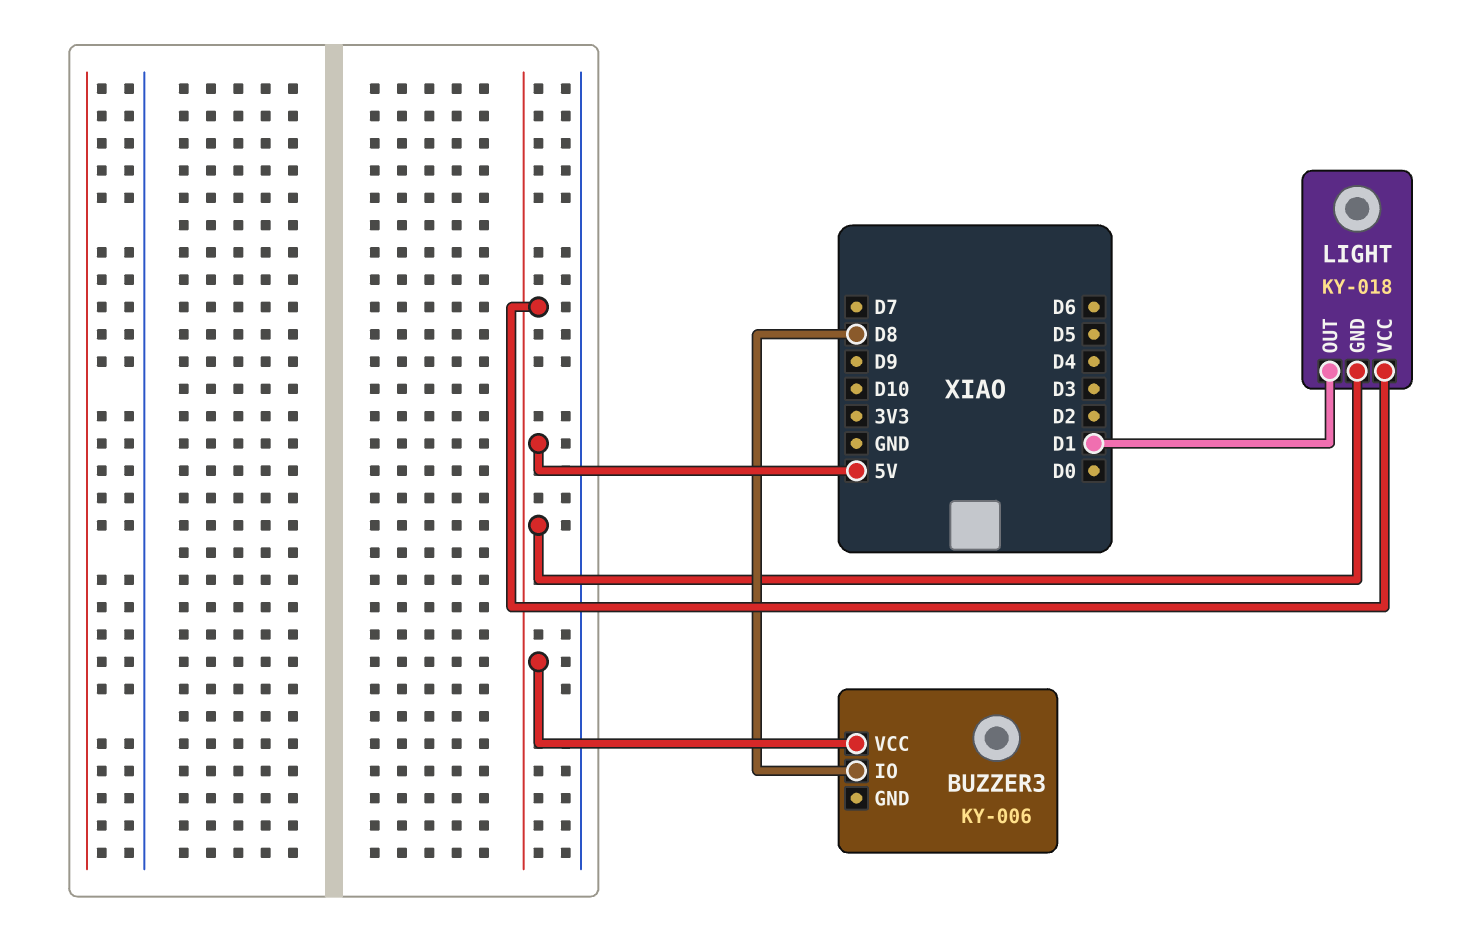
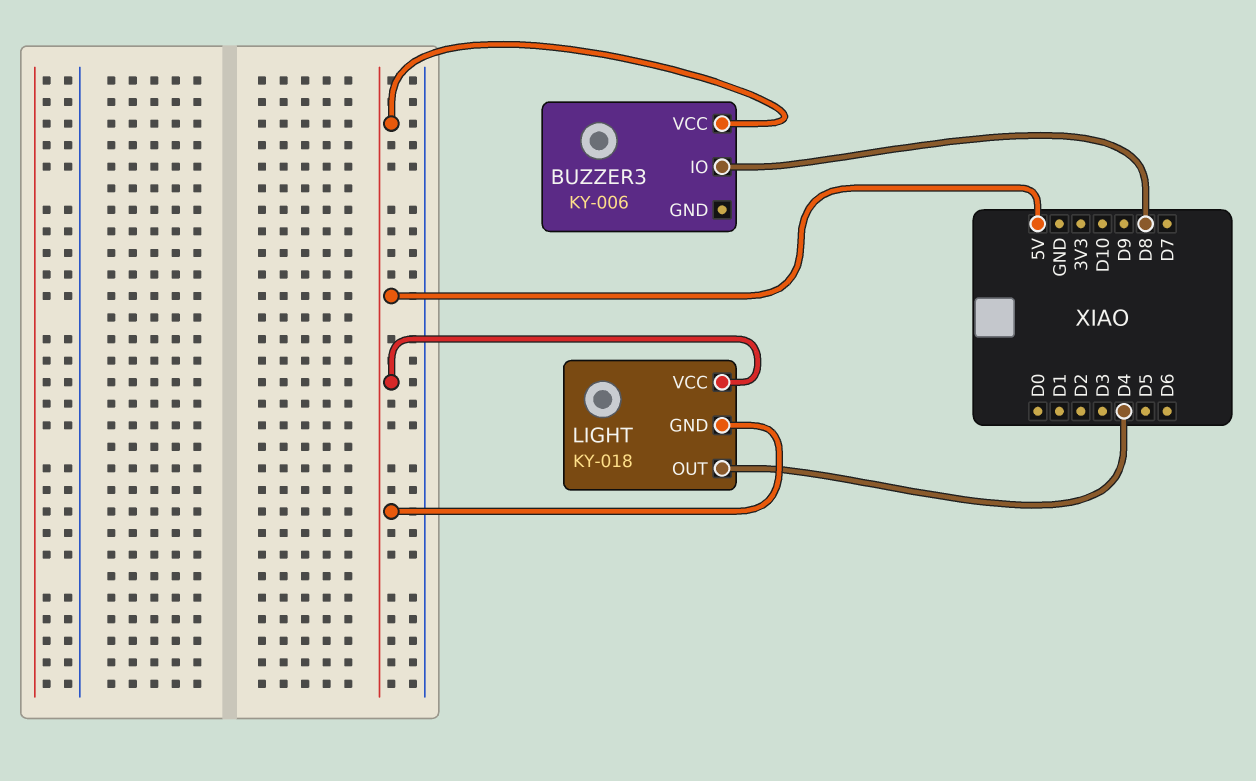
LIGHT pin OUT: D1 -> D4

